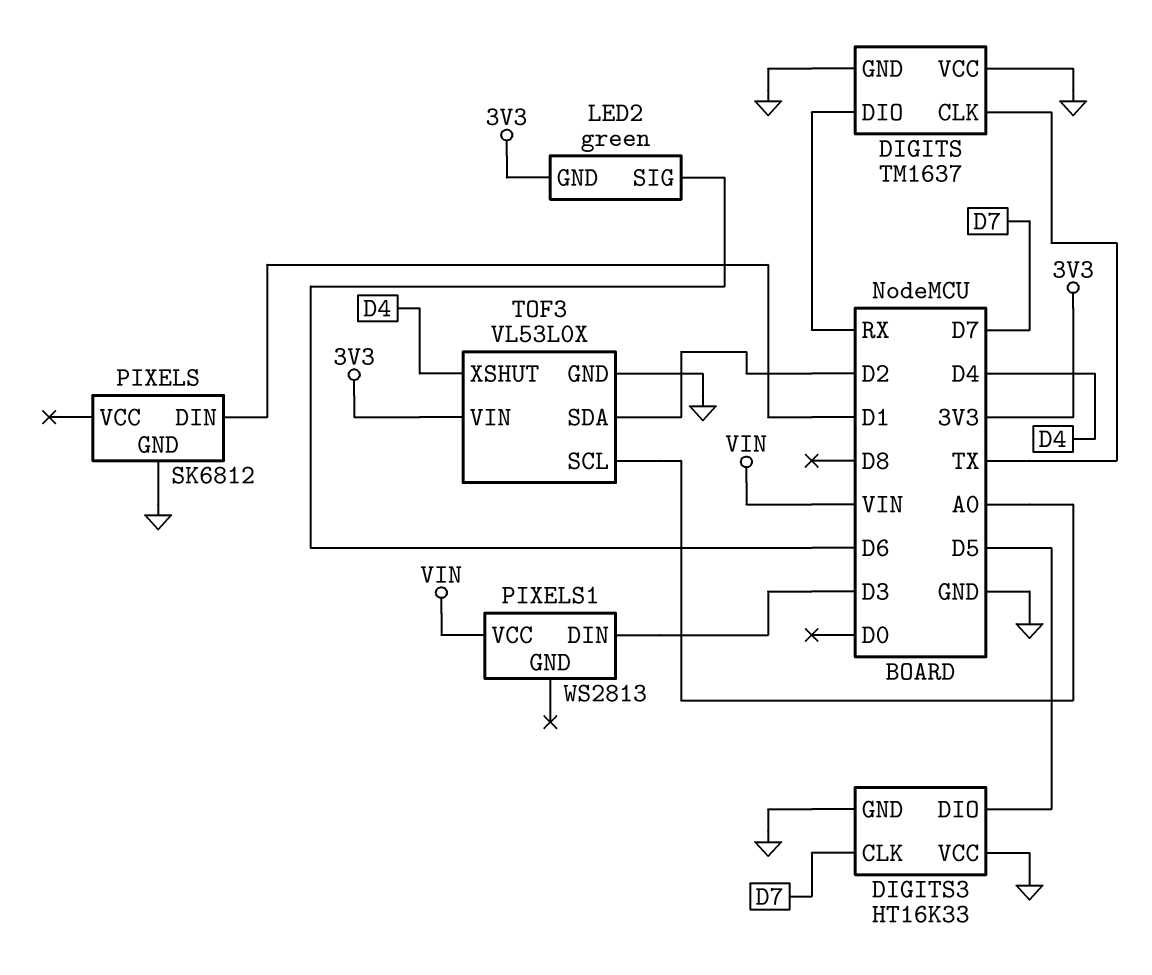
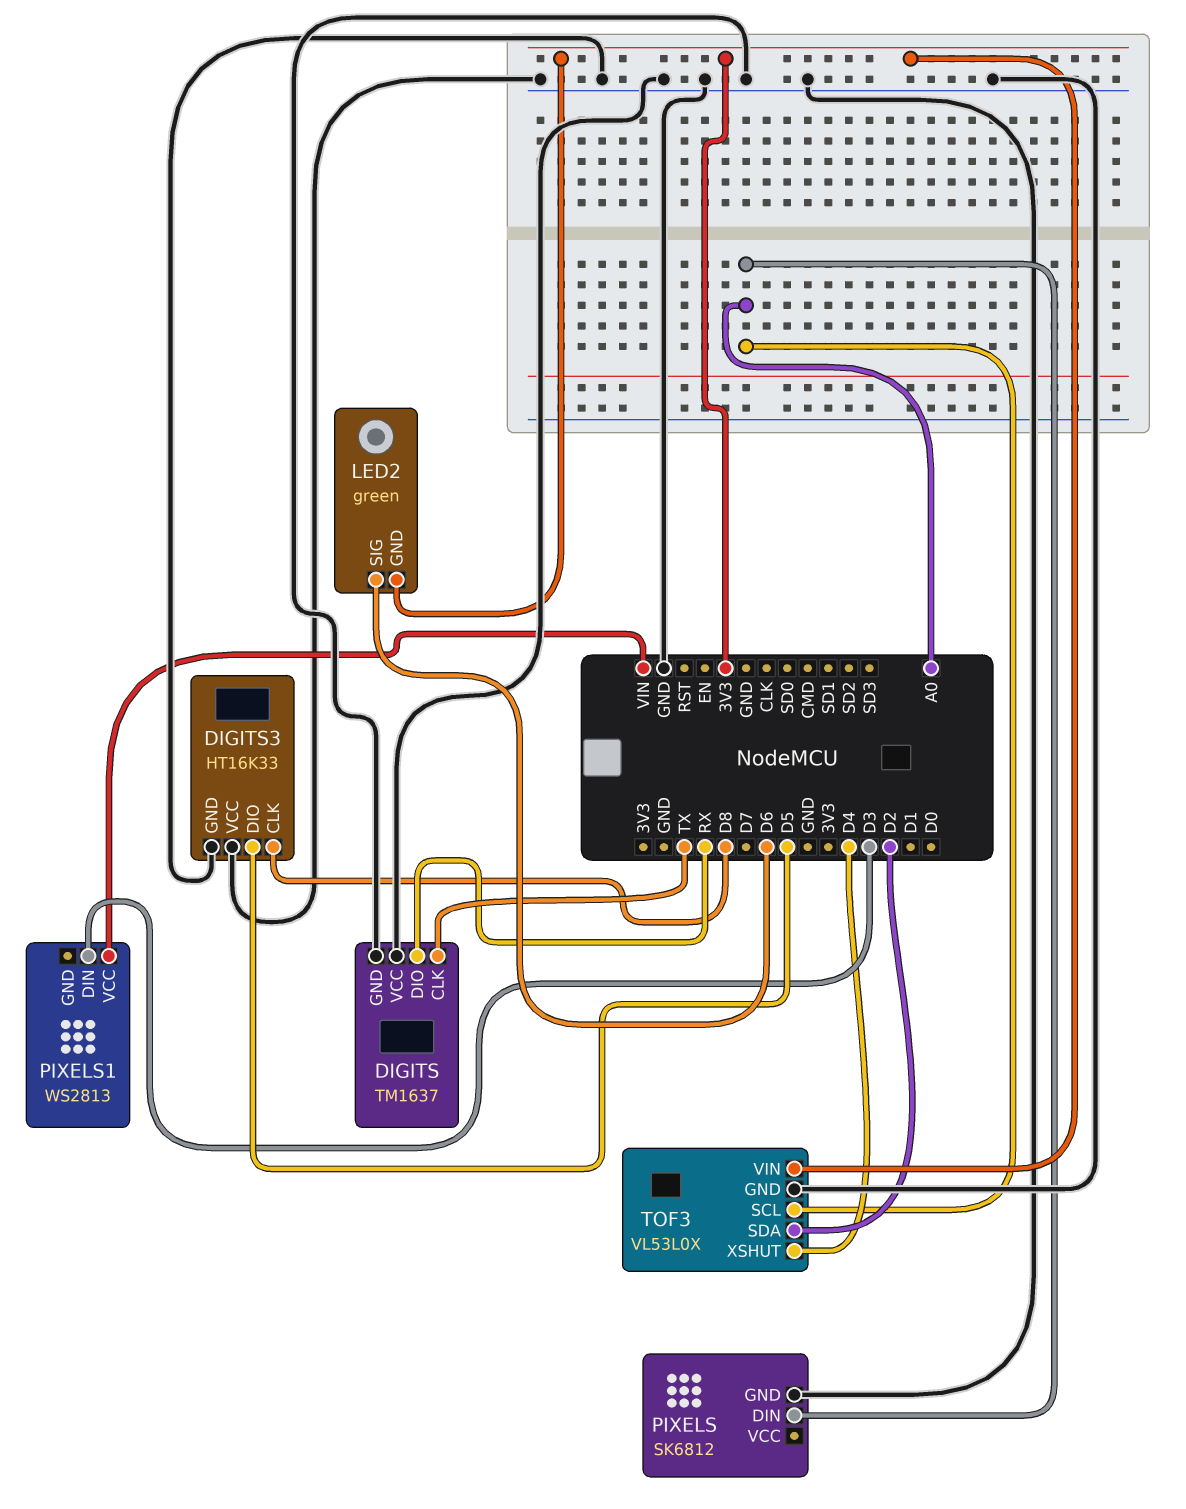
DIGITS3 pin CLK: D7 -> D8
PIXELS pin DIN: D1 -> A0

